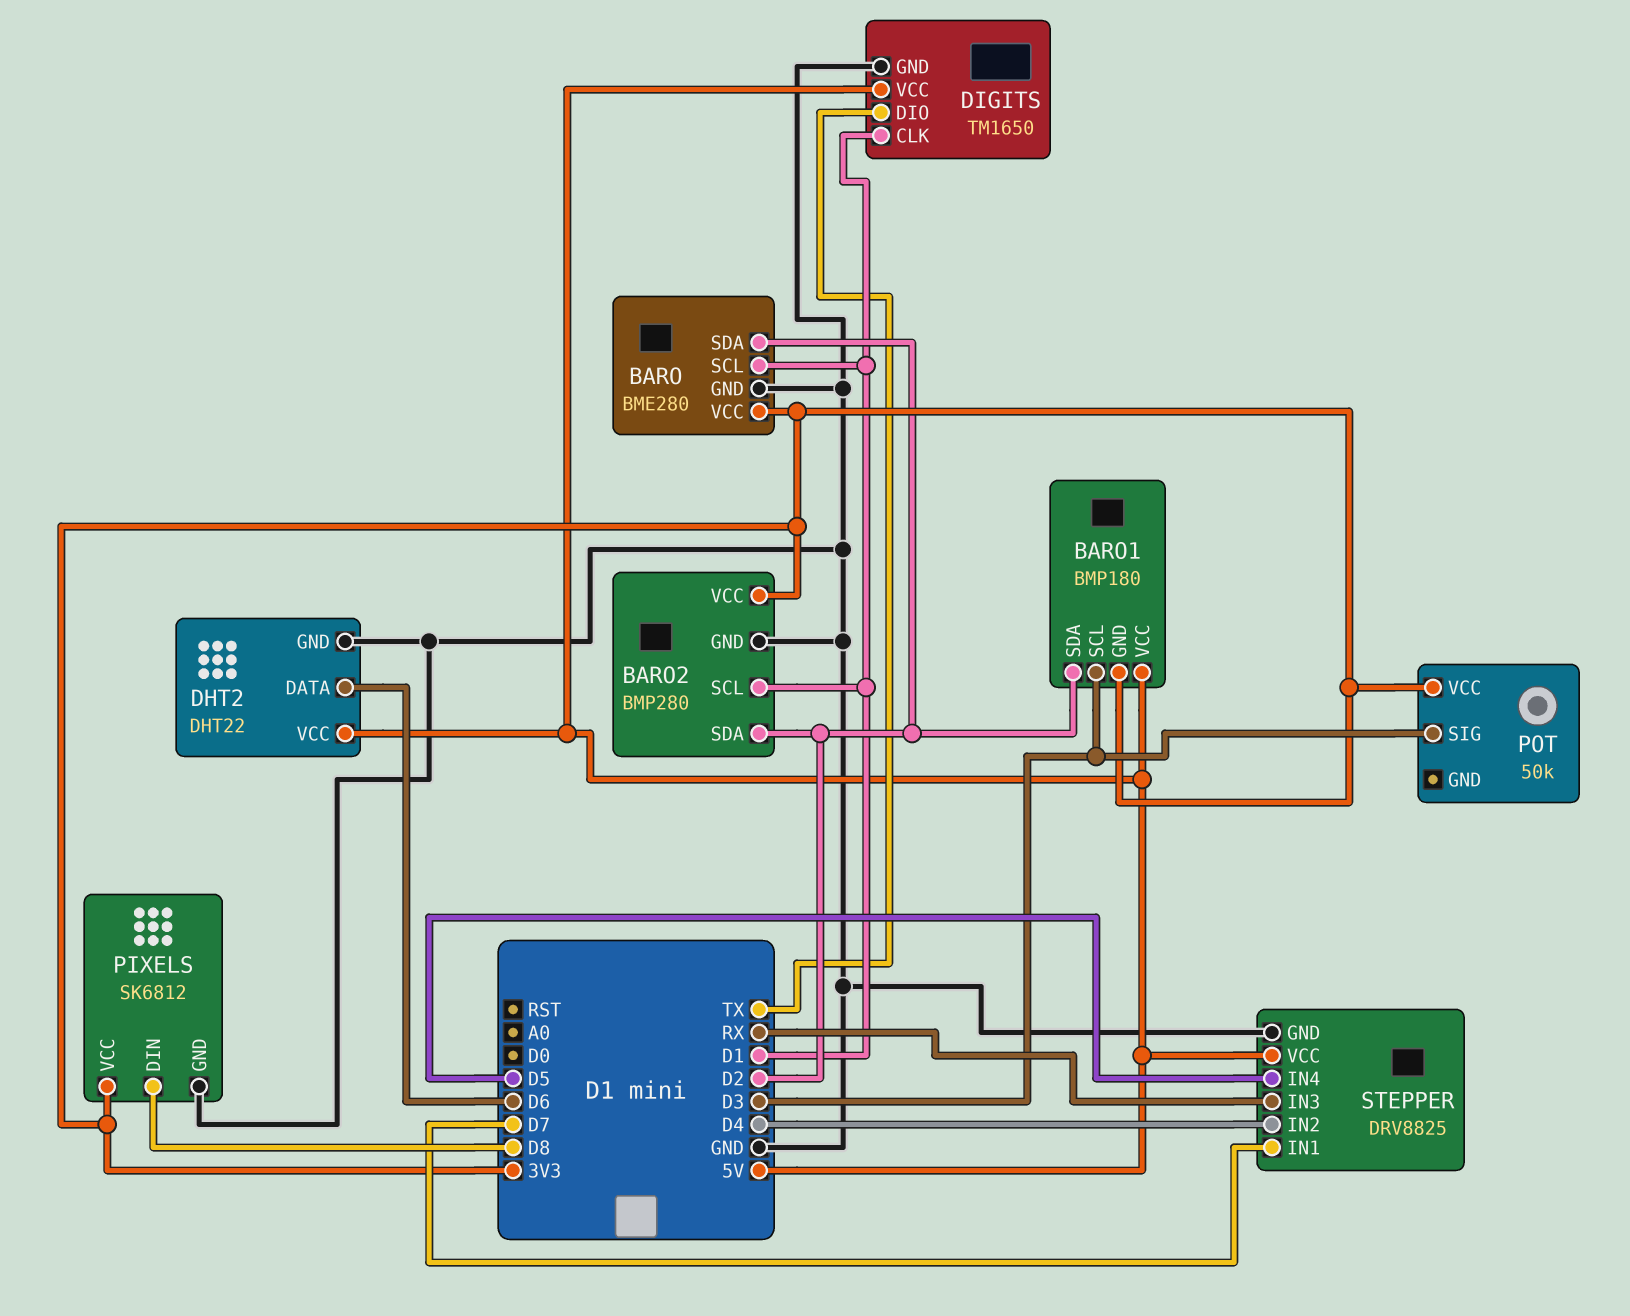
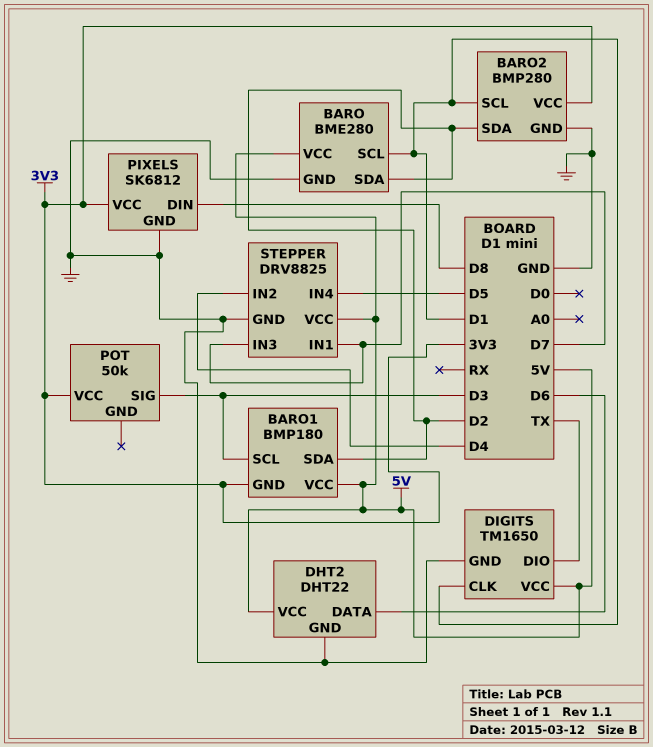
BARO pin VCC: 3V3 -> 5V
STEPPER pin IN3: RX -> D7

